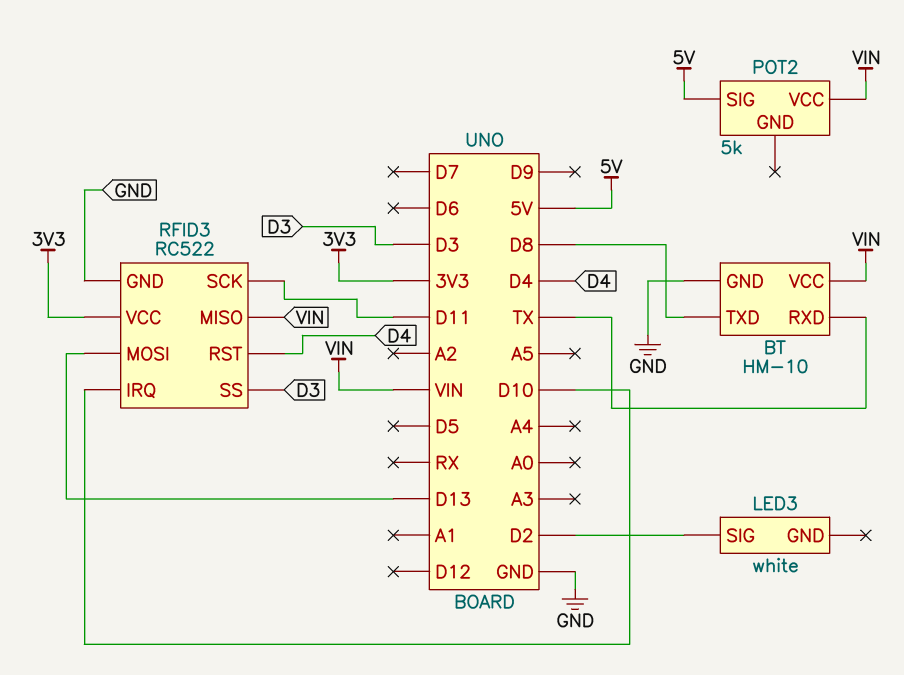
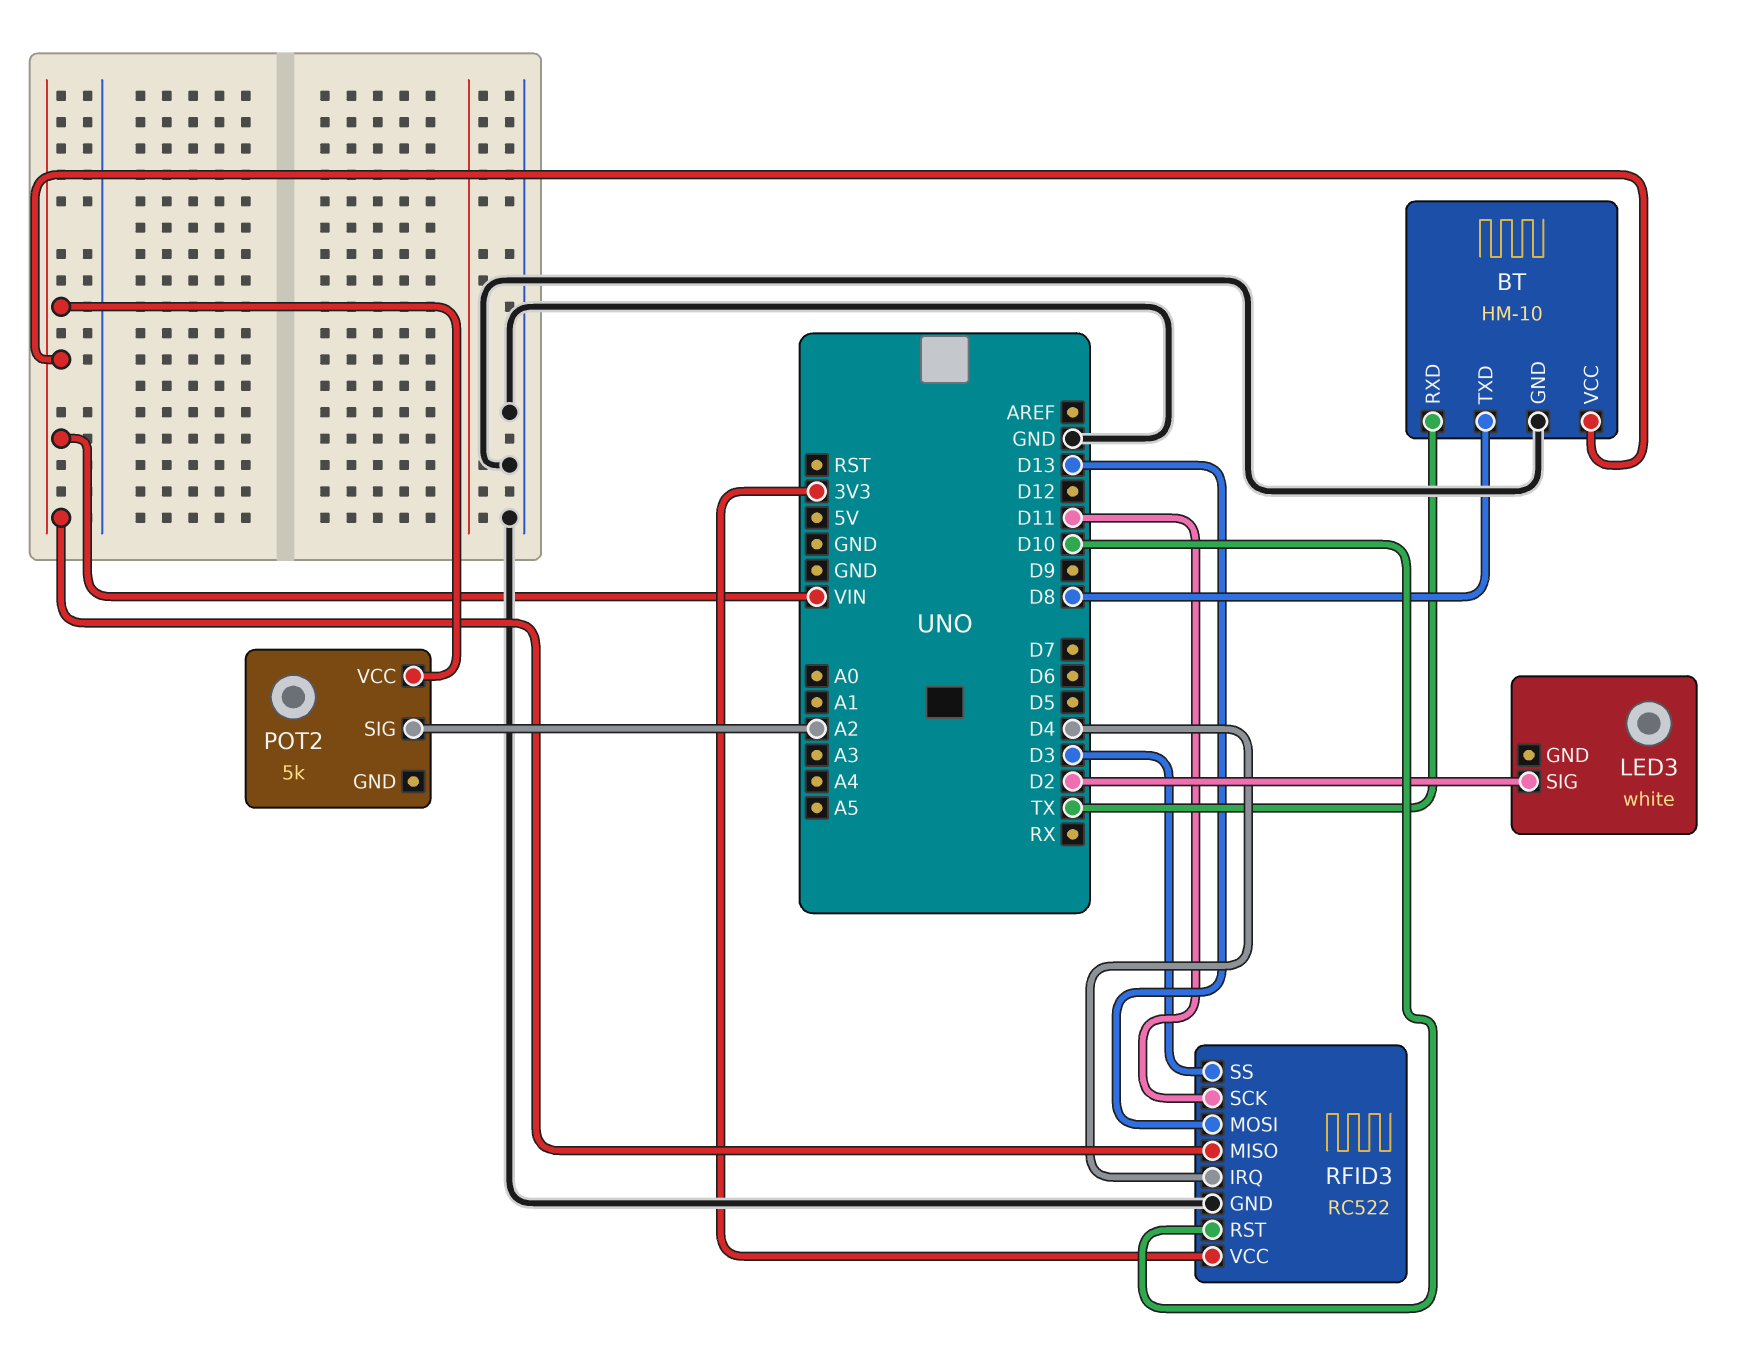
POT2 pin SIG: 5V -> A2
RFID3 pin IRQ: D10 -> D4
RFID3 pin RST: D4 -> D10

